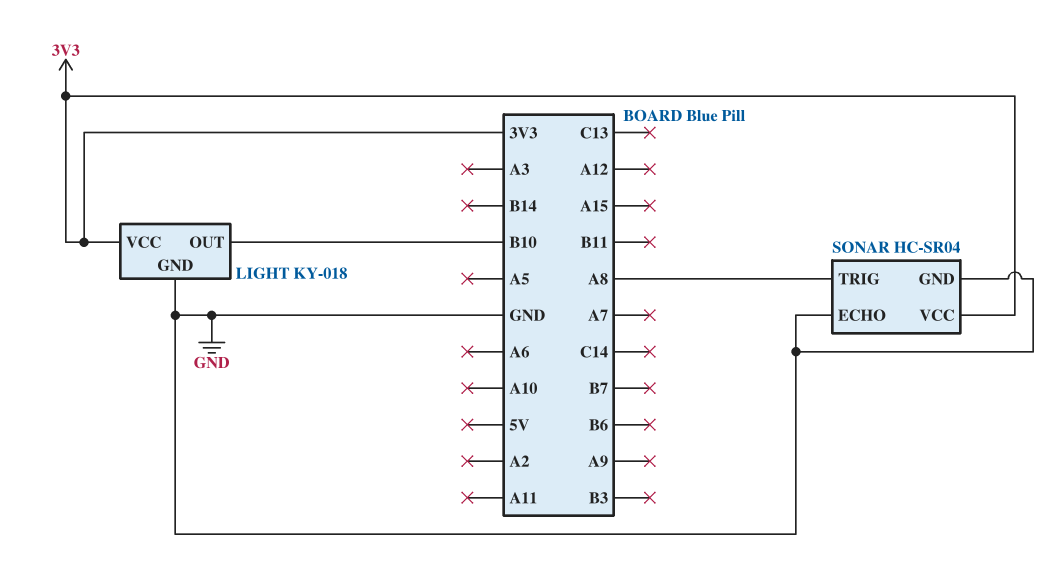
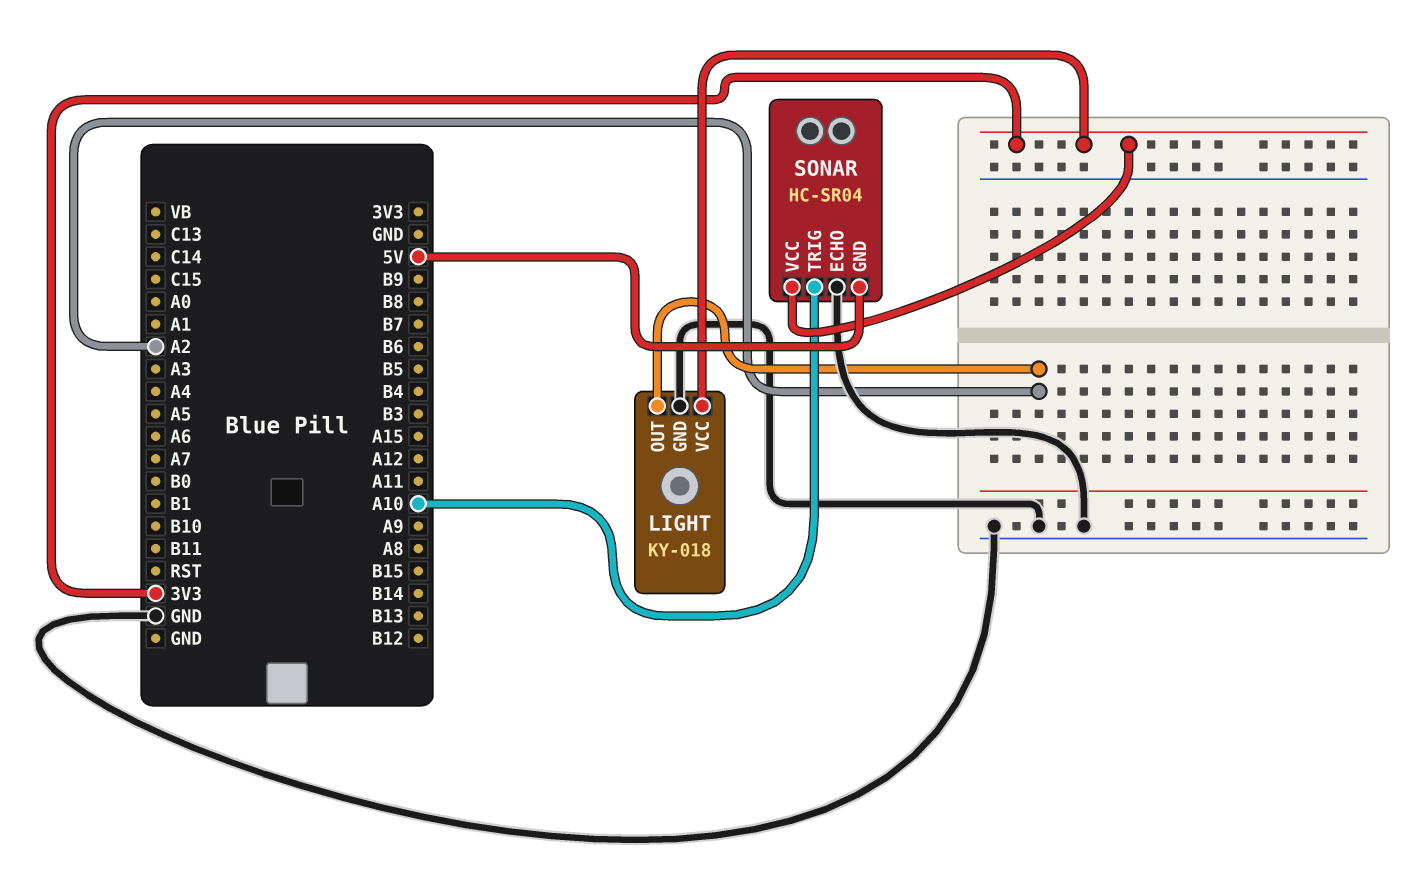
LIGHT pin OUT: B10 -> A2
SONAR pin GND: GND -> 5V
SONAR pin TRIG: A8 -> A10

